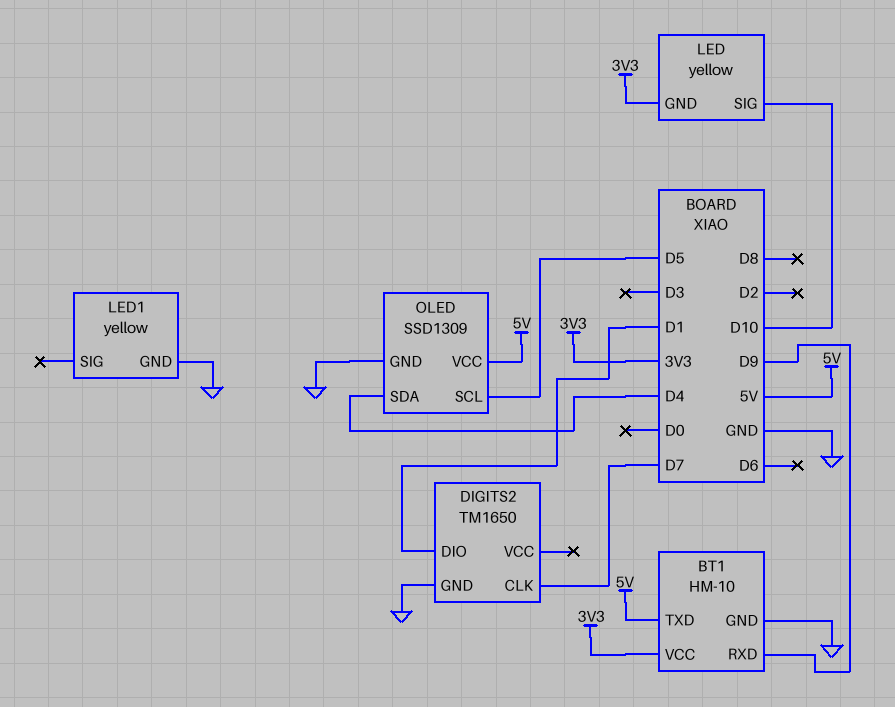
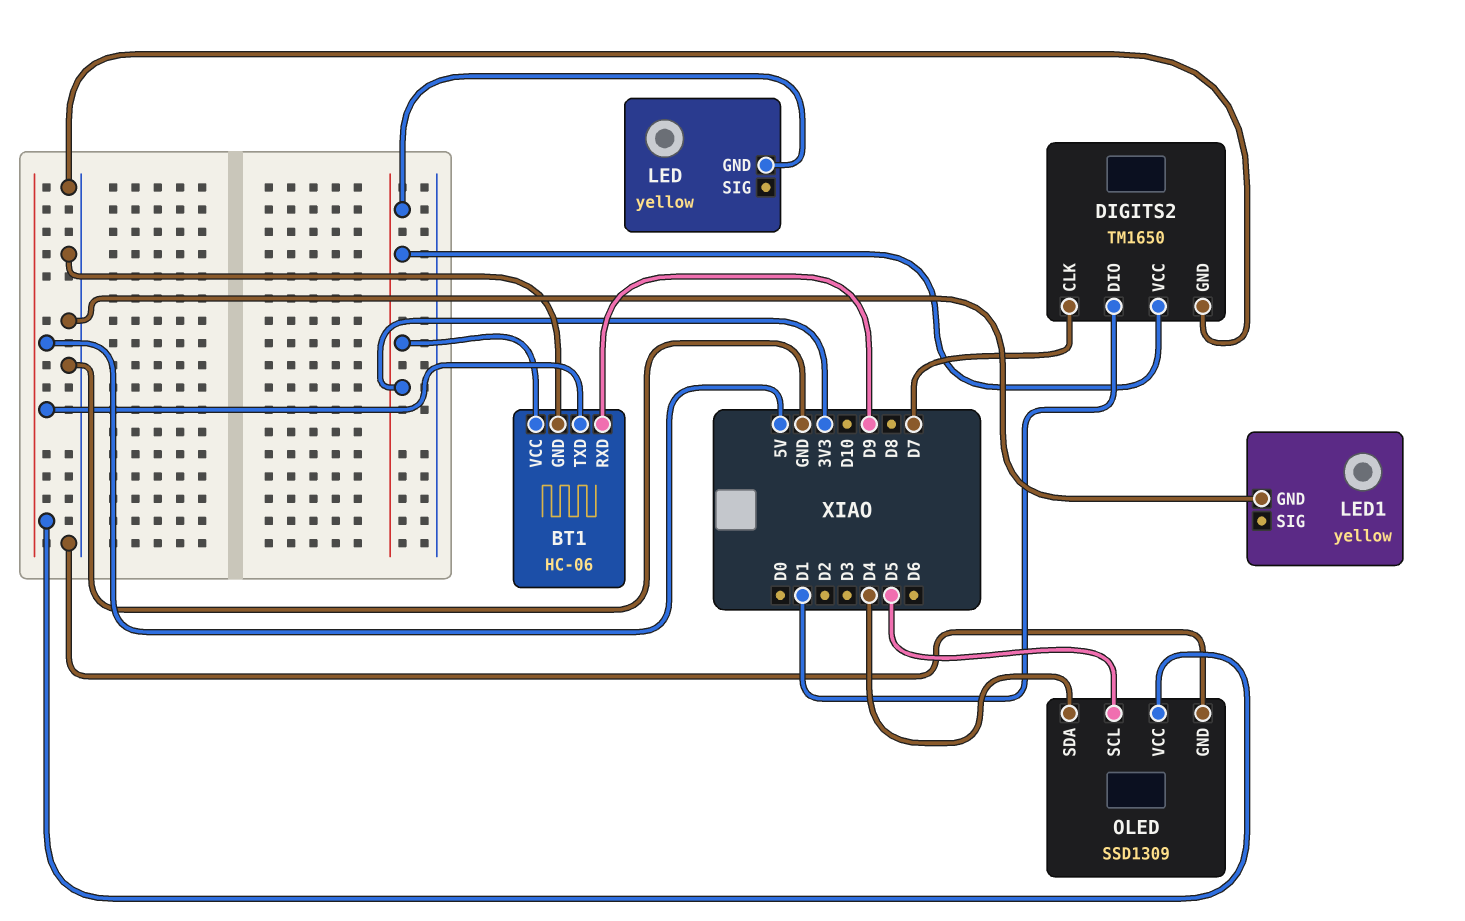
BT1: HM-10 -> HC-06
DIGITS2 pin VCC: none -> 3V3
LED pin SIG: D10 -> none

